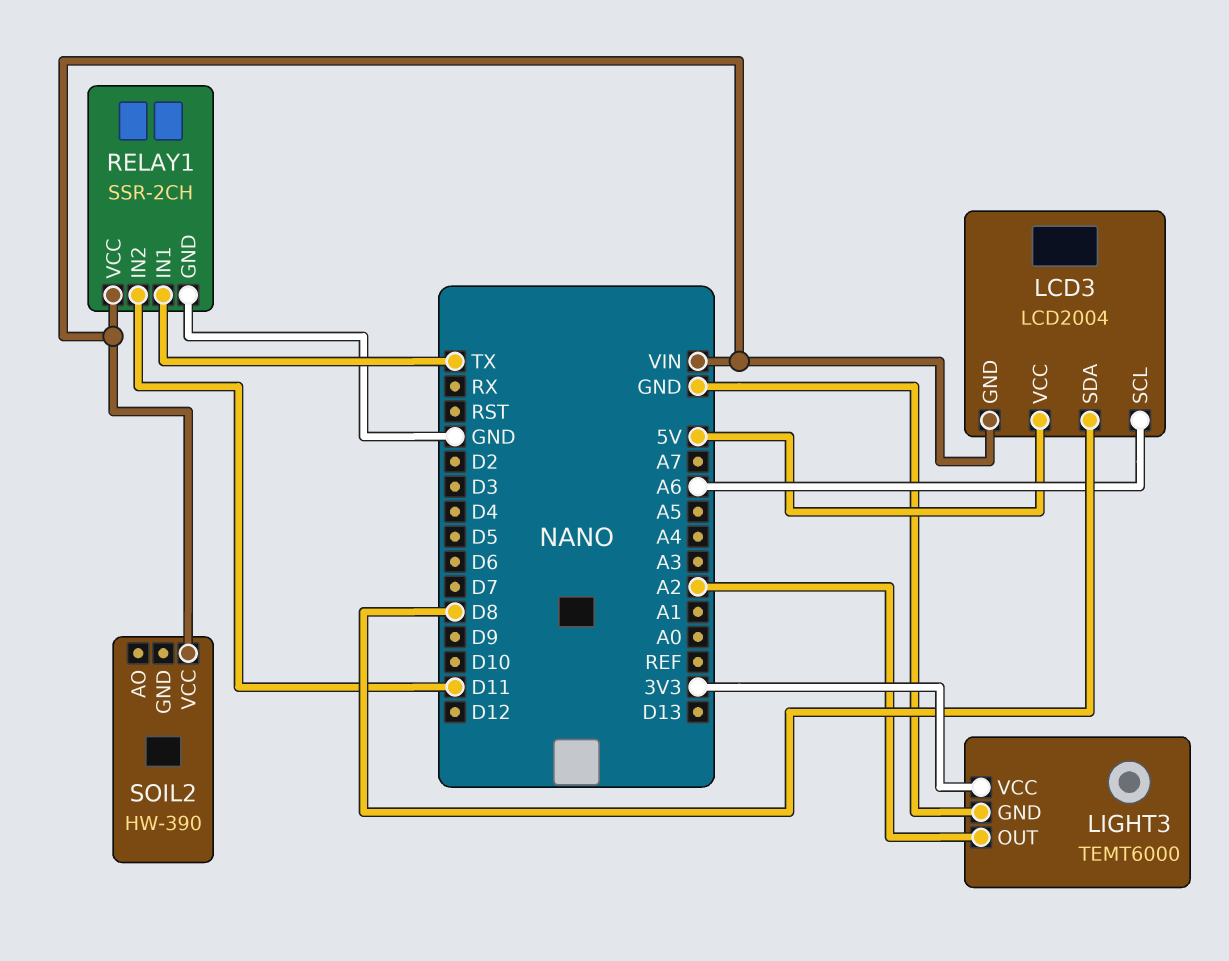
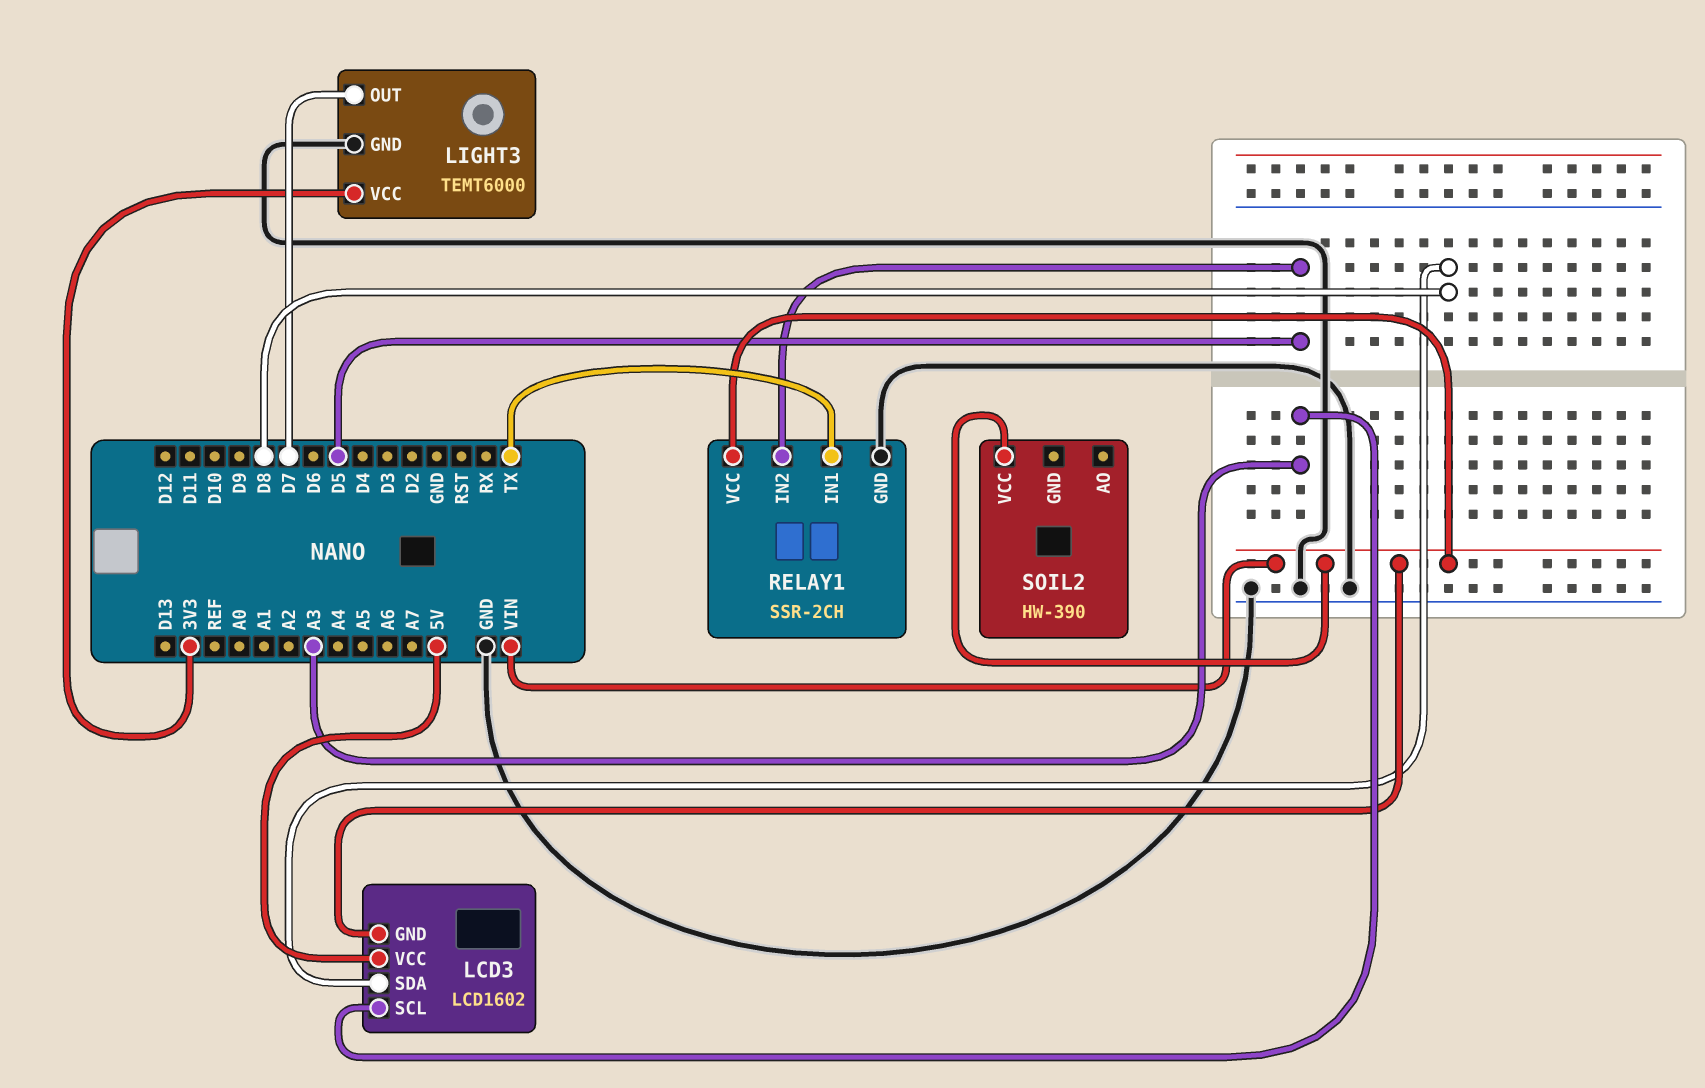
LCD3: LCD2004 -> LCD1602
LCD3 pin SCL: A6 -> A3
LIGHT3 pin OUT: A2 -> D7
RELAY1 pin IN2: D11 -> D5

